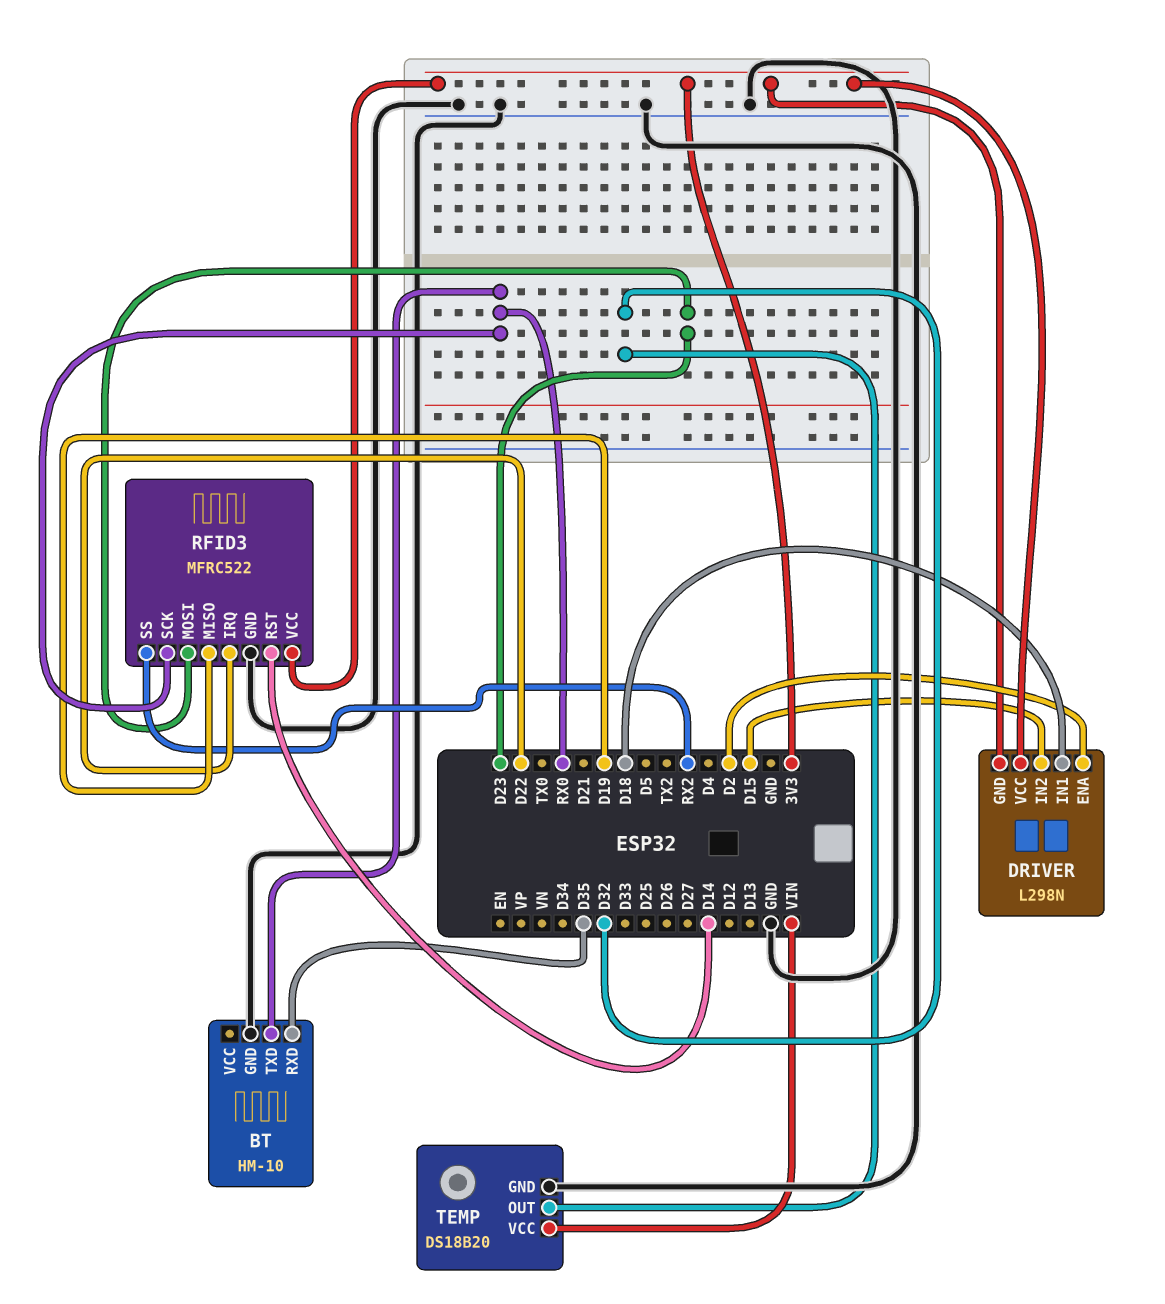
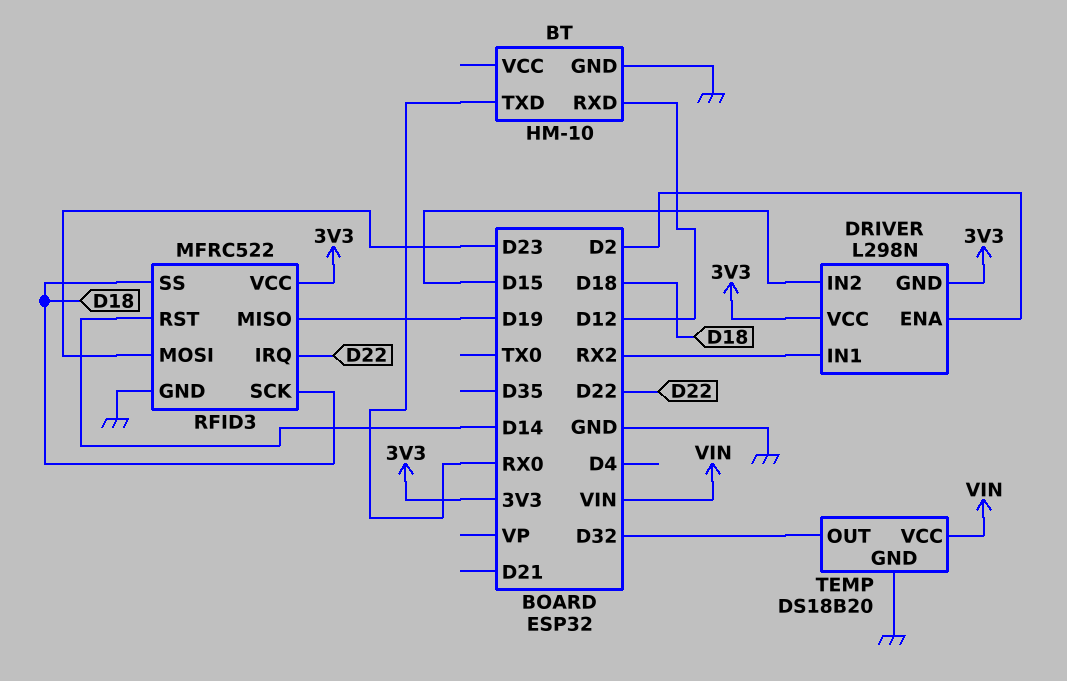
BT pin RXD: D35 -> D12
DRIVER pin IN1: D18 -> RX2
RFID3 pin SCK: RX0 -> D18
RFID3 pin SS: RX2 -> D18

